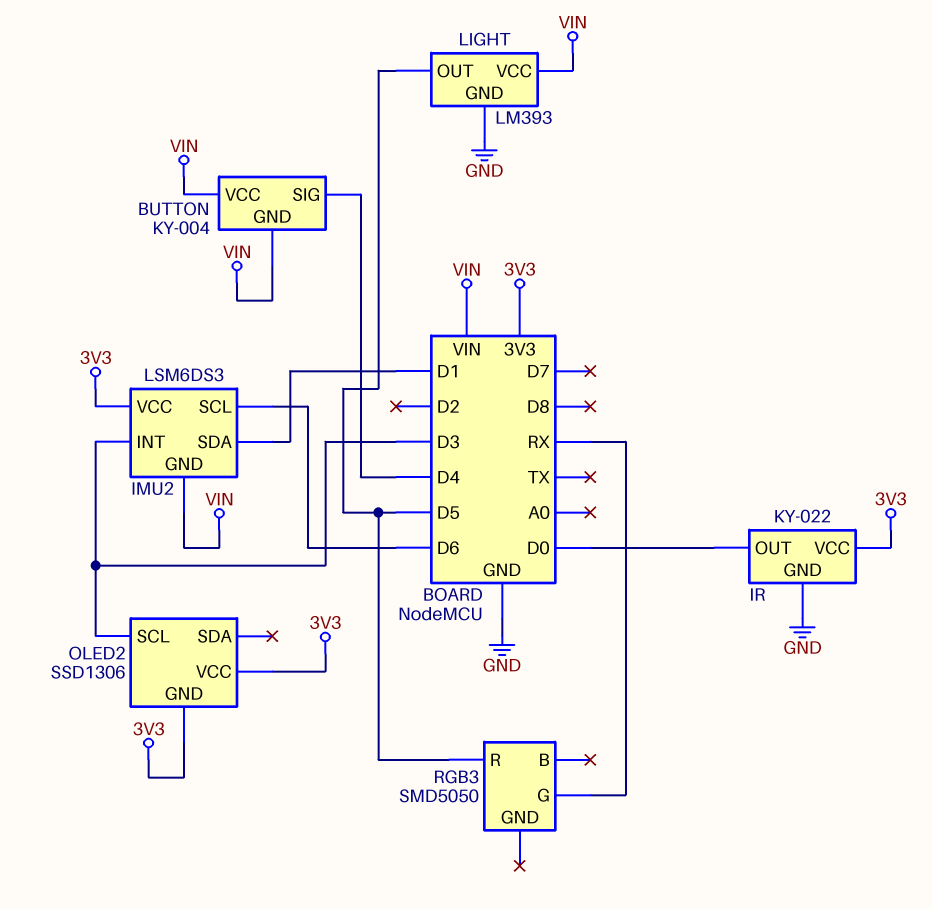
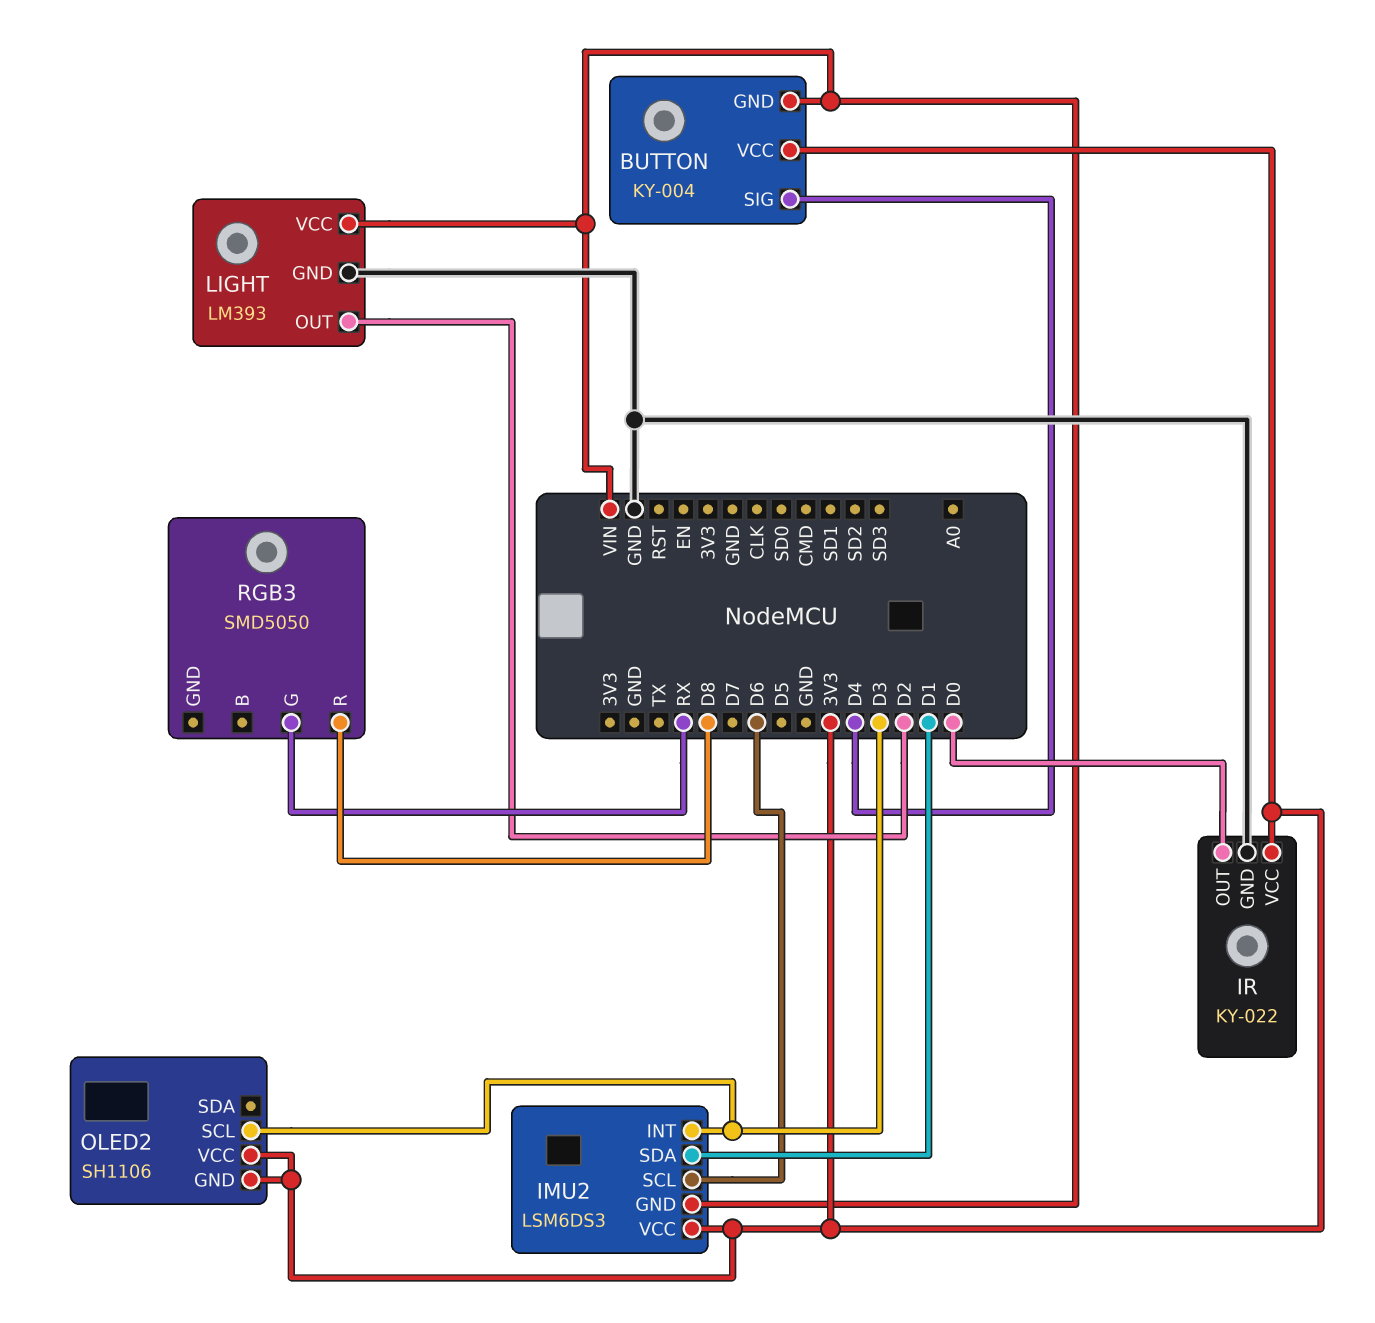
BUTTON pin VCC: VIN -> 3V3
LIGHT pin OUT: D5 -> D2
OLED2: SSD1306 -> SH1106
RGB3 pin R: D5 -> D8

